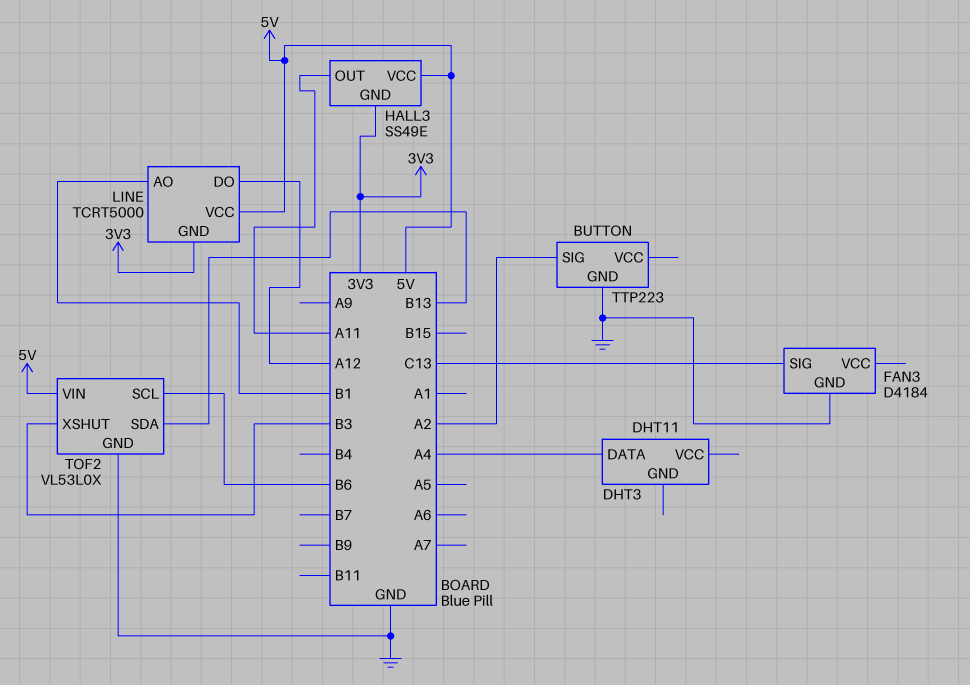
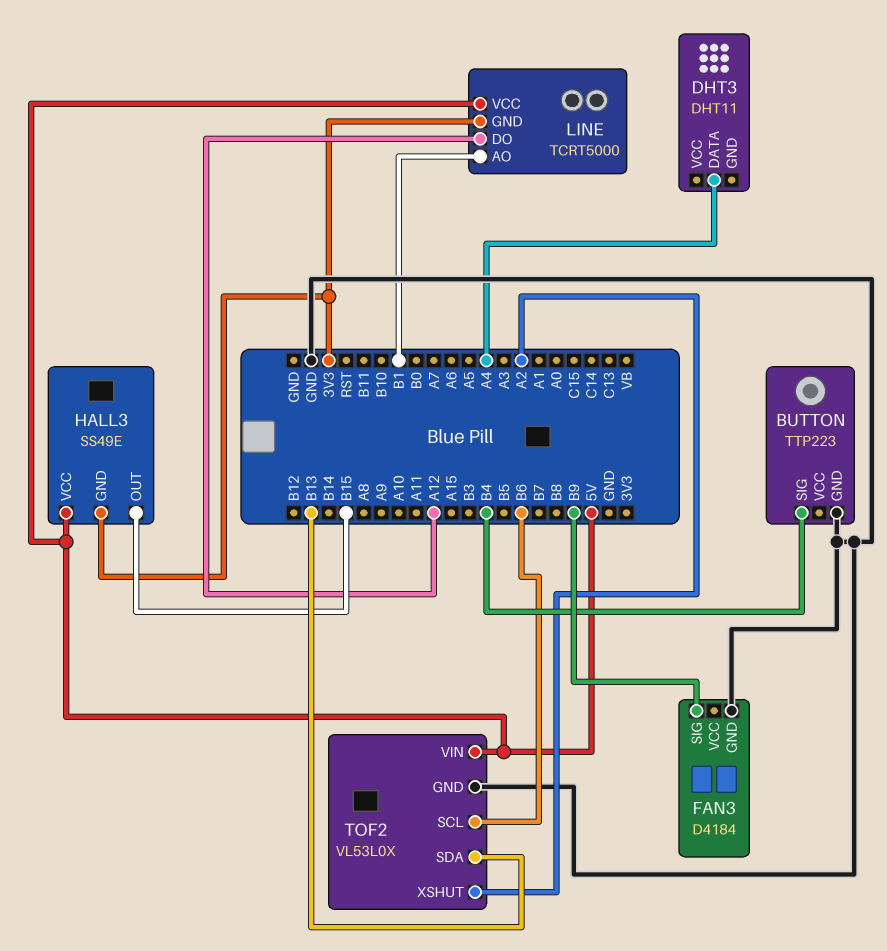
BUTTON pin SIG: A2 -> B4
FAN3 pin SIG: C13 -> B9
HALL3 pin OUT: A11 -> B15
TOF2 pin XSHUT: B3 -> A2

